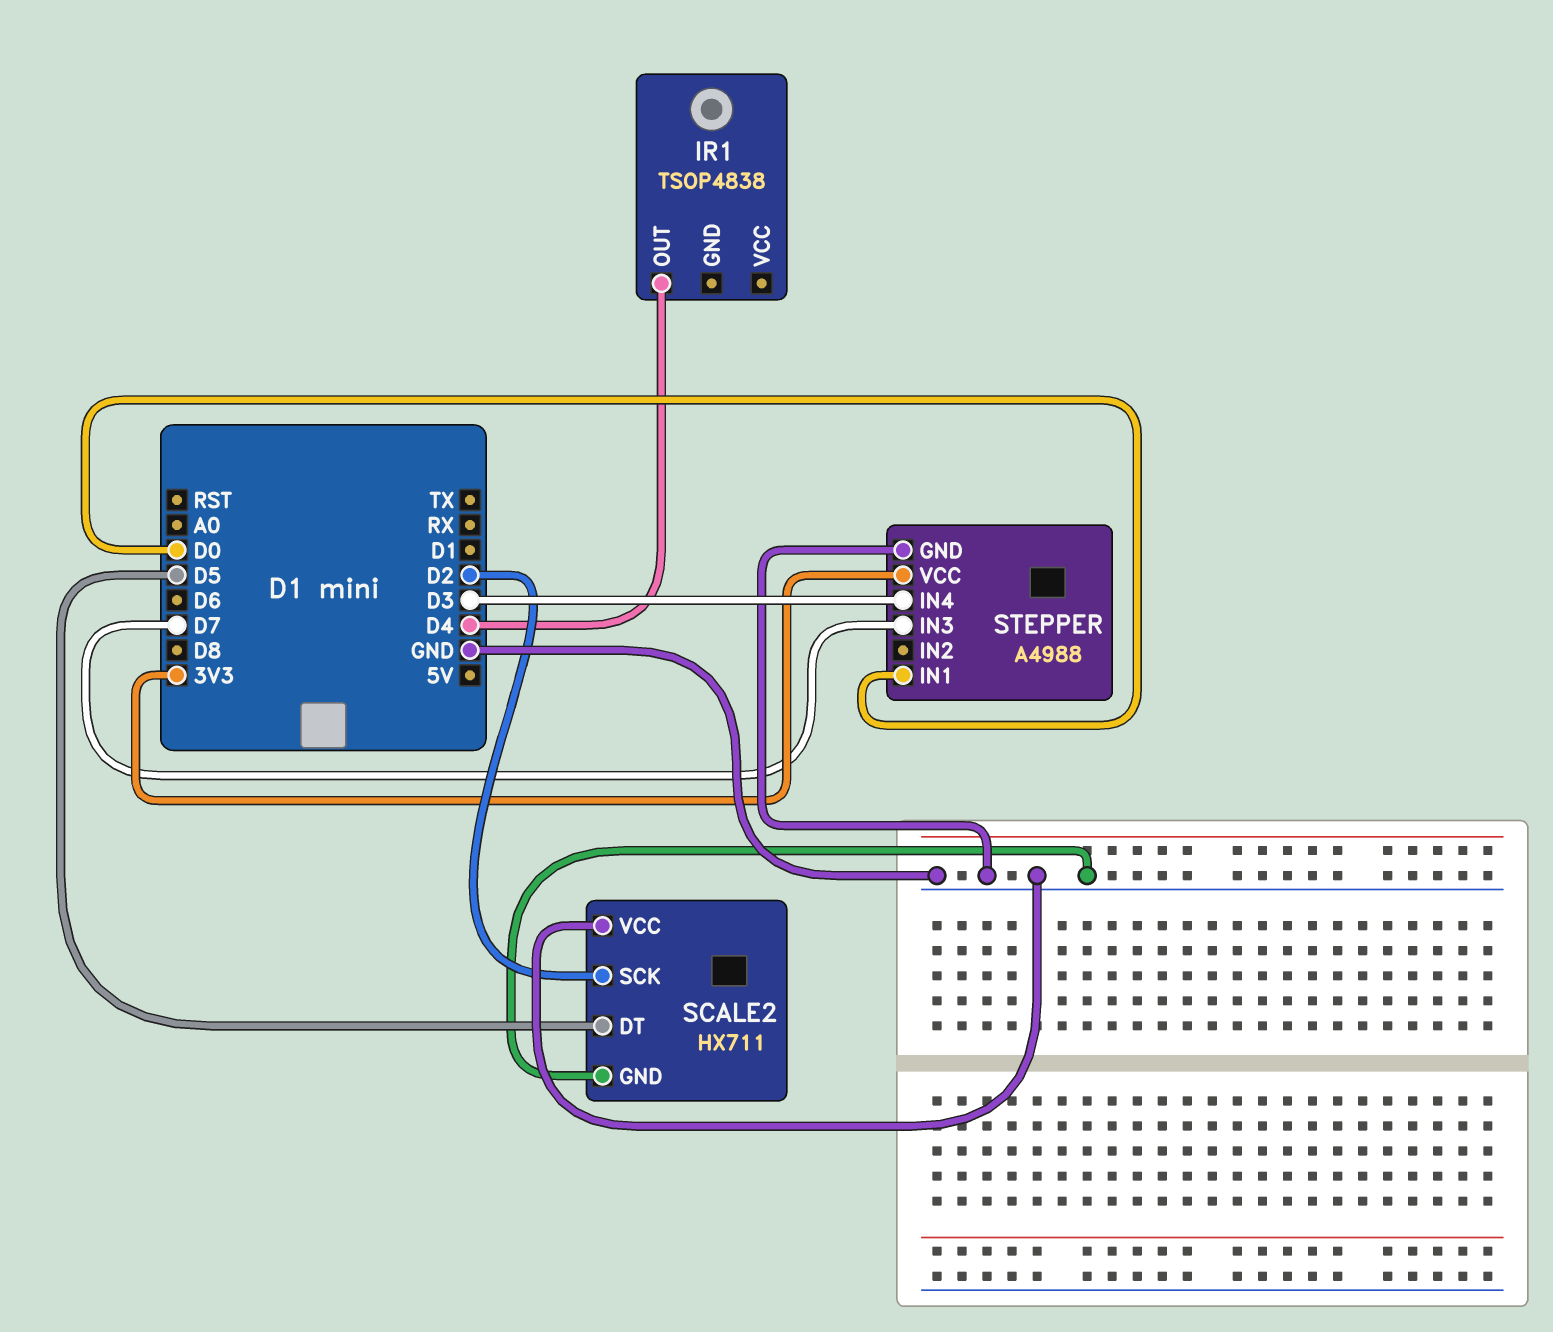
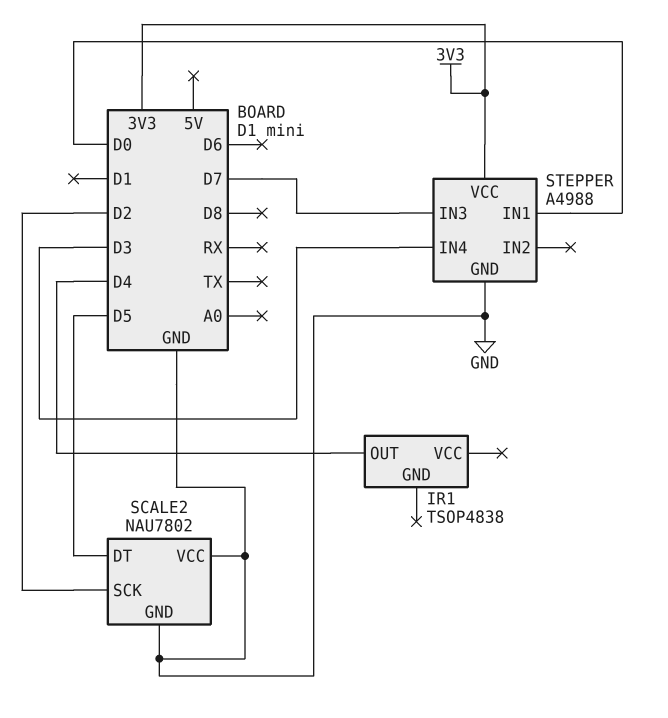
SCALE2: HX711 -> NAU7802

